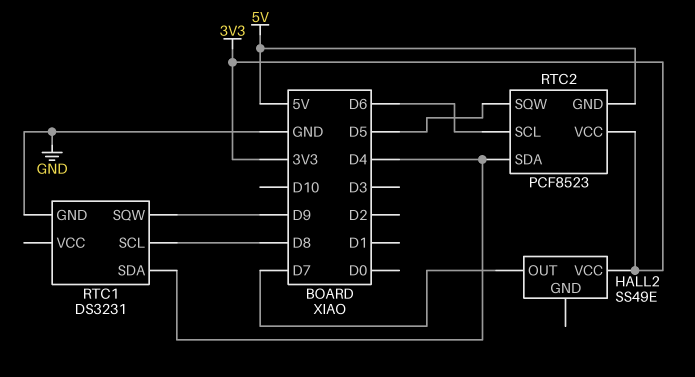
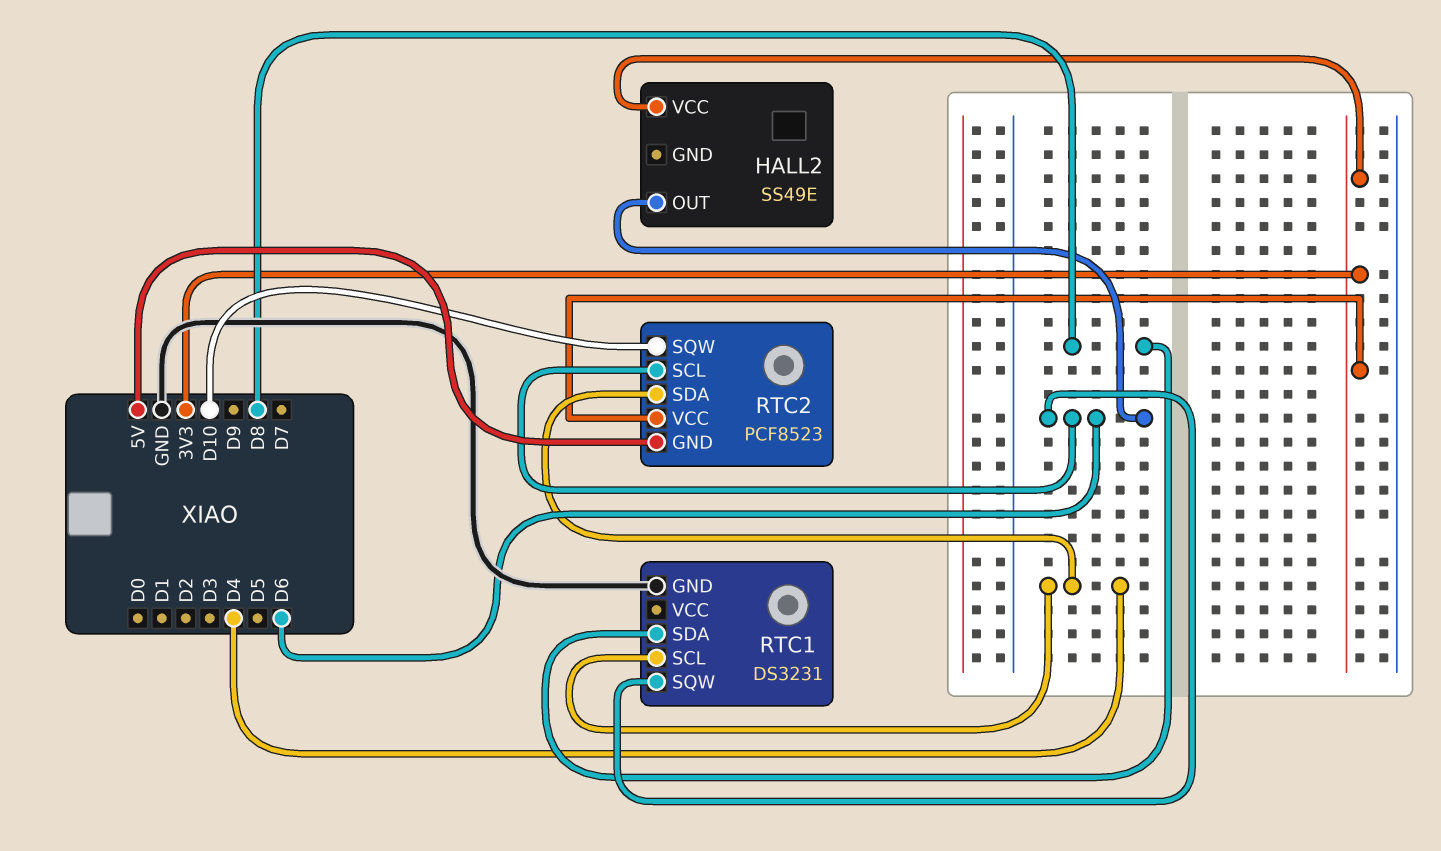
HALL2 pin OUT: D7 -> D6
RTC1 pin SCL: D8 -> D4
RTC1 pin SDA: D4 -> D8
RTC1 pin SQW: D9 -> D6
RTC2 pin SQW: D5 -> D10

